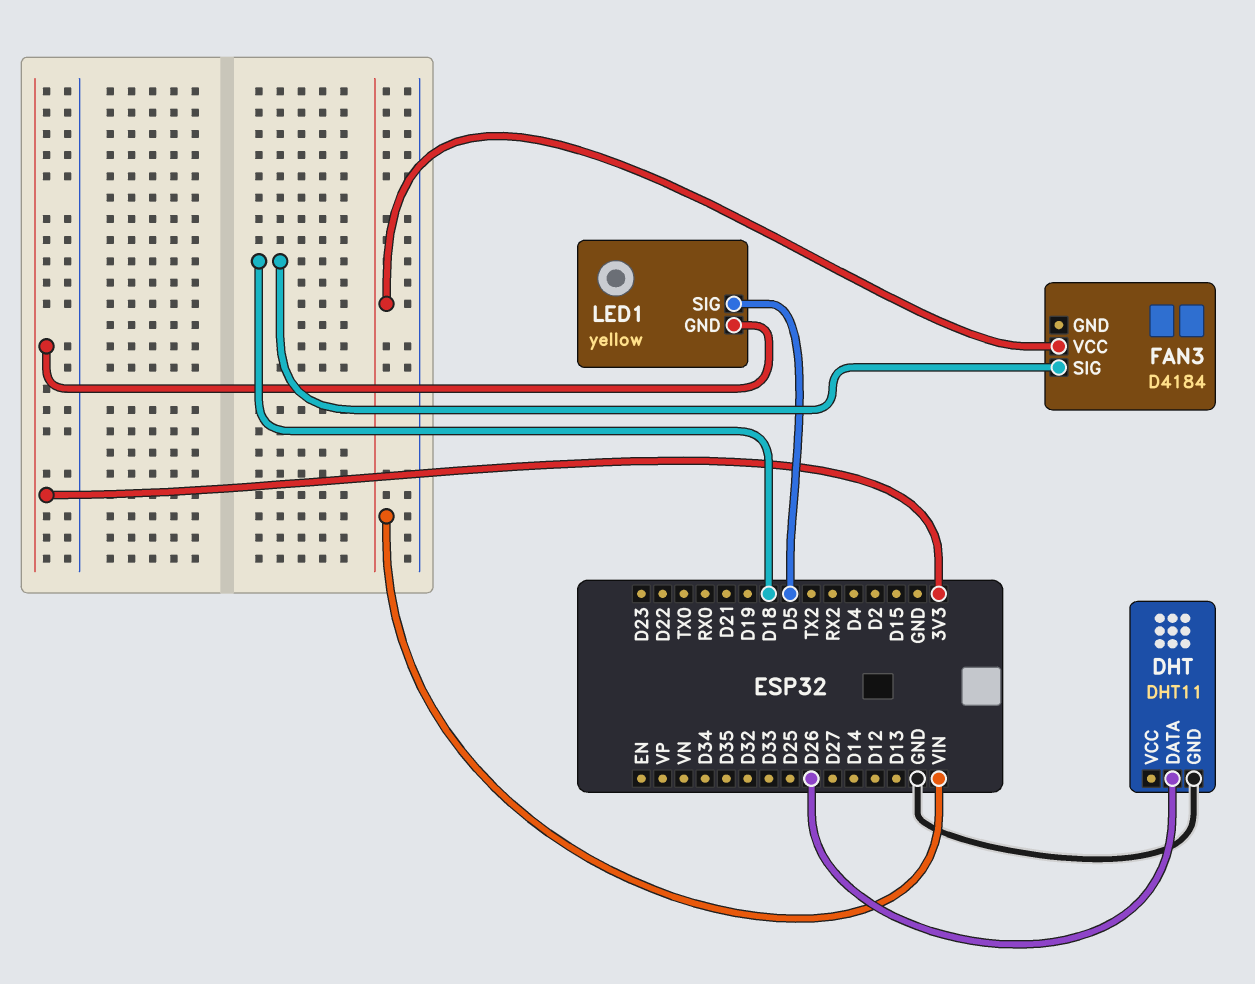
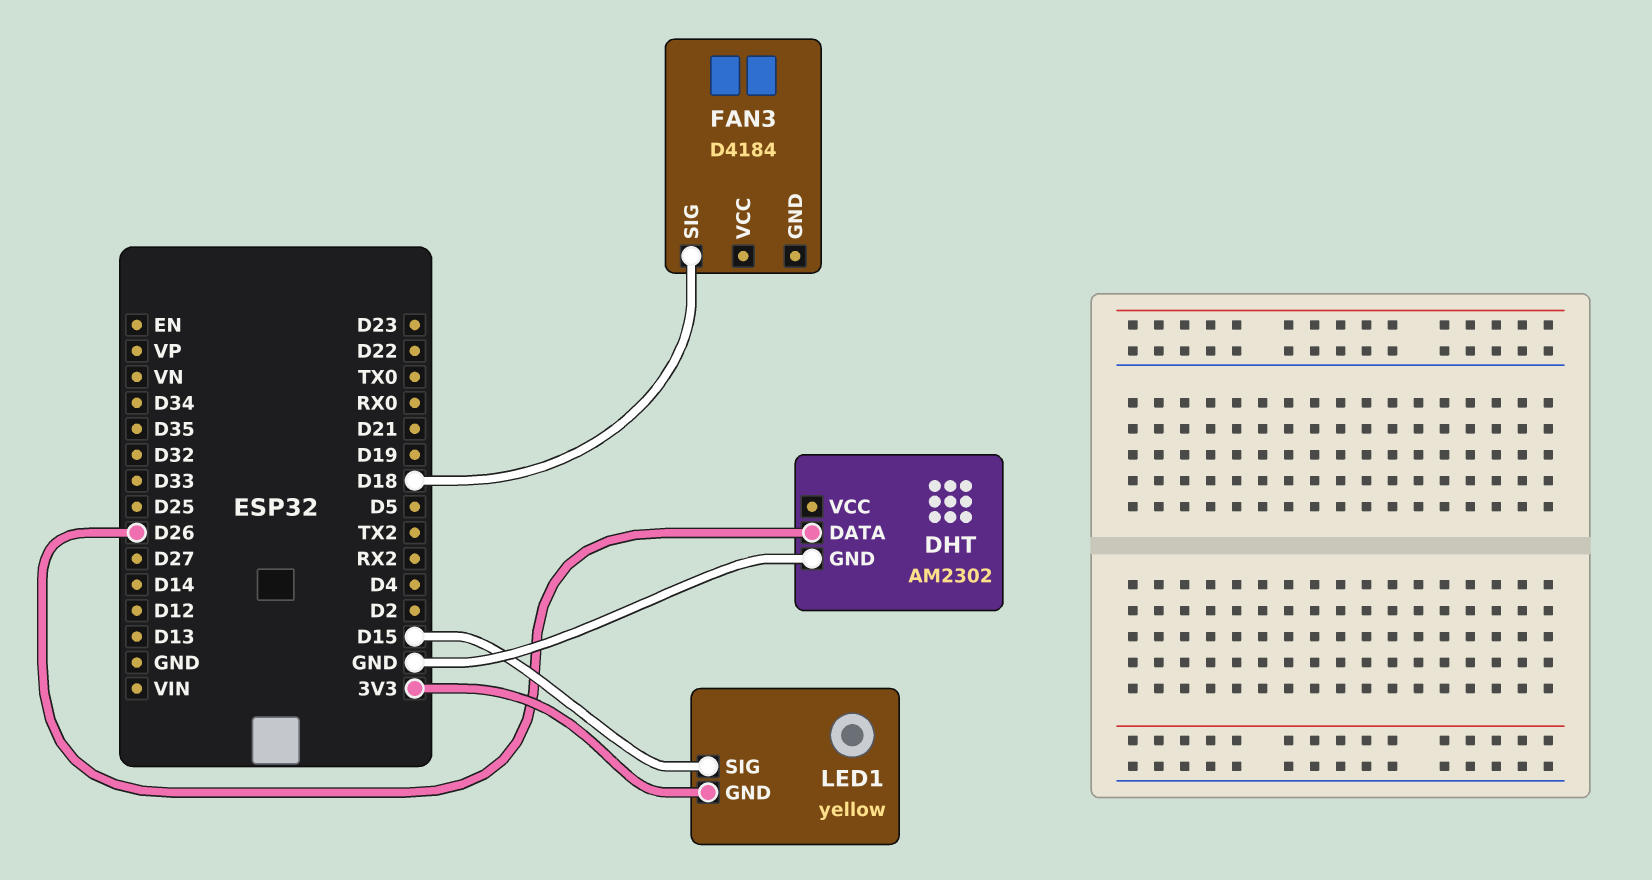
DHT: DHT11 -> AM2302
FAN3 pin VCC: VIN -> none
LED1 pin SIG: D5 -> D15

